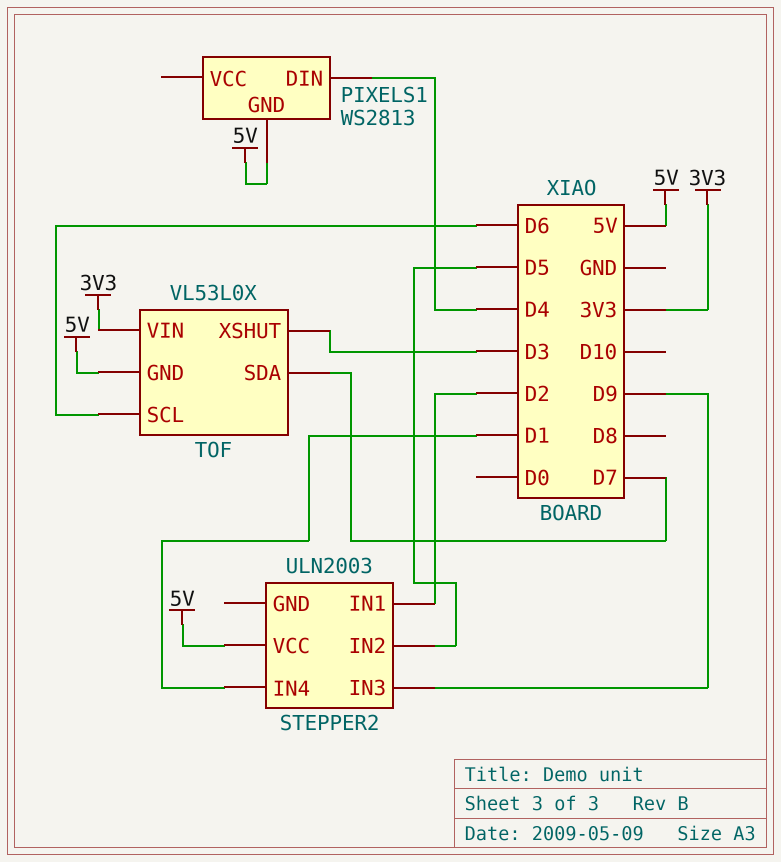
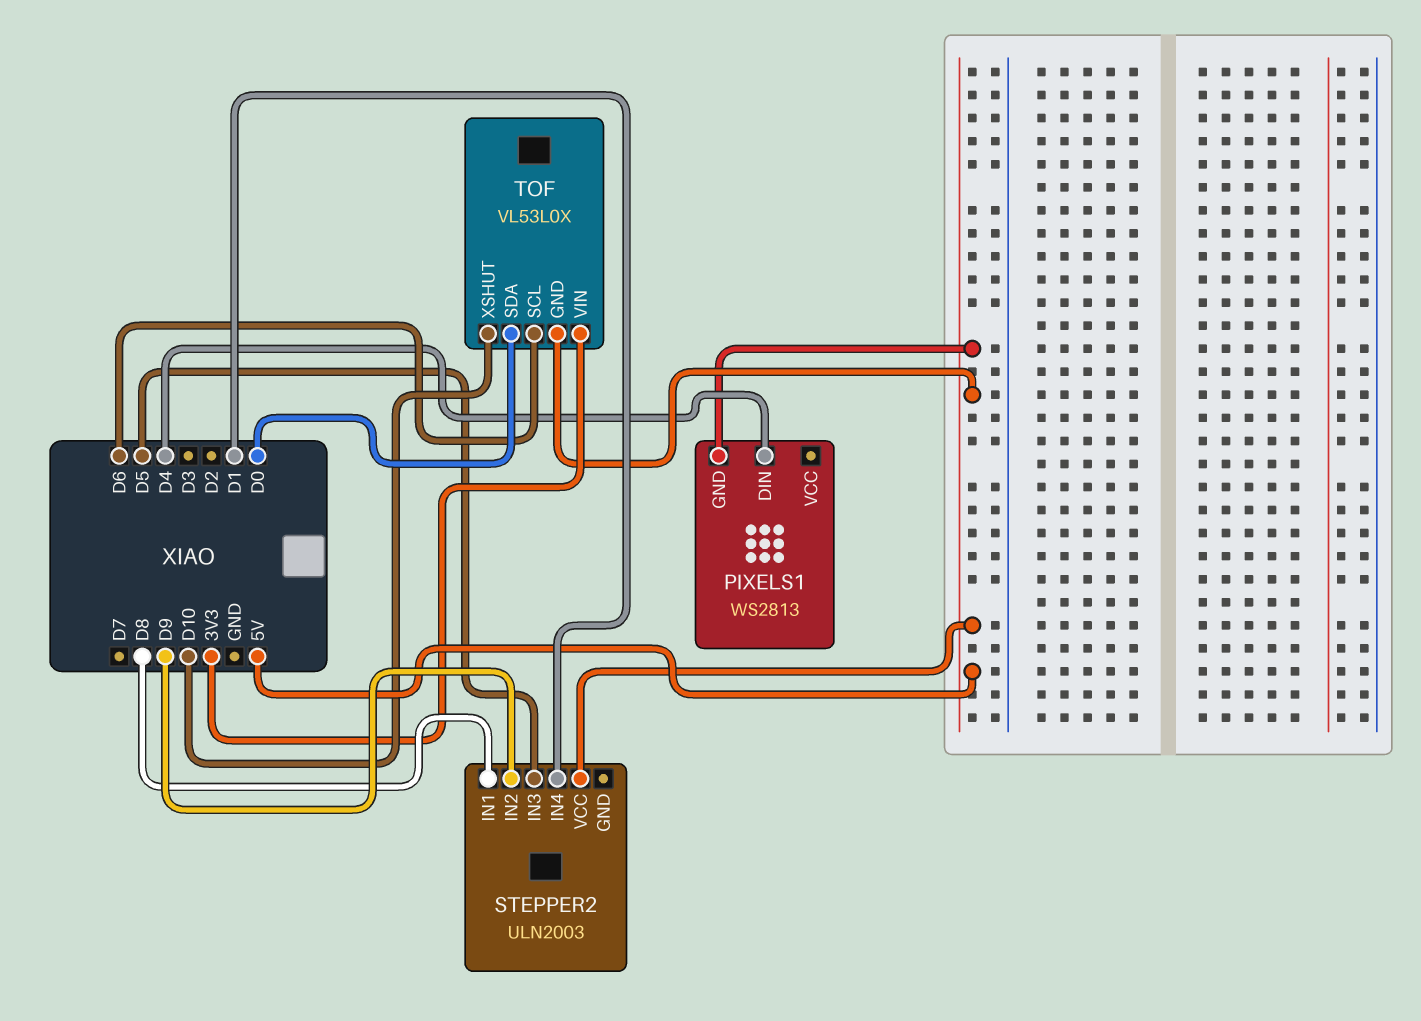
STEPPER2 pin IN1: D2 -> D8
STEPPER2 pin IN2: D5 -> D9
STEPPER2 pin IN3: D9 -> D5
TOF pin SDA: D7 -> D0
TOF pin XSHUT: D3 -> D10

